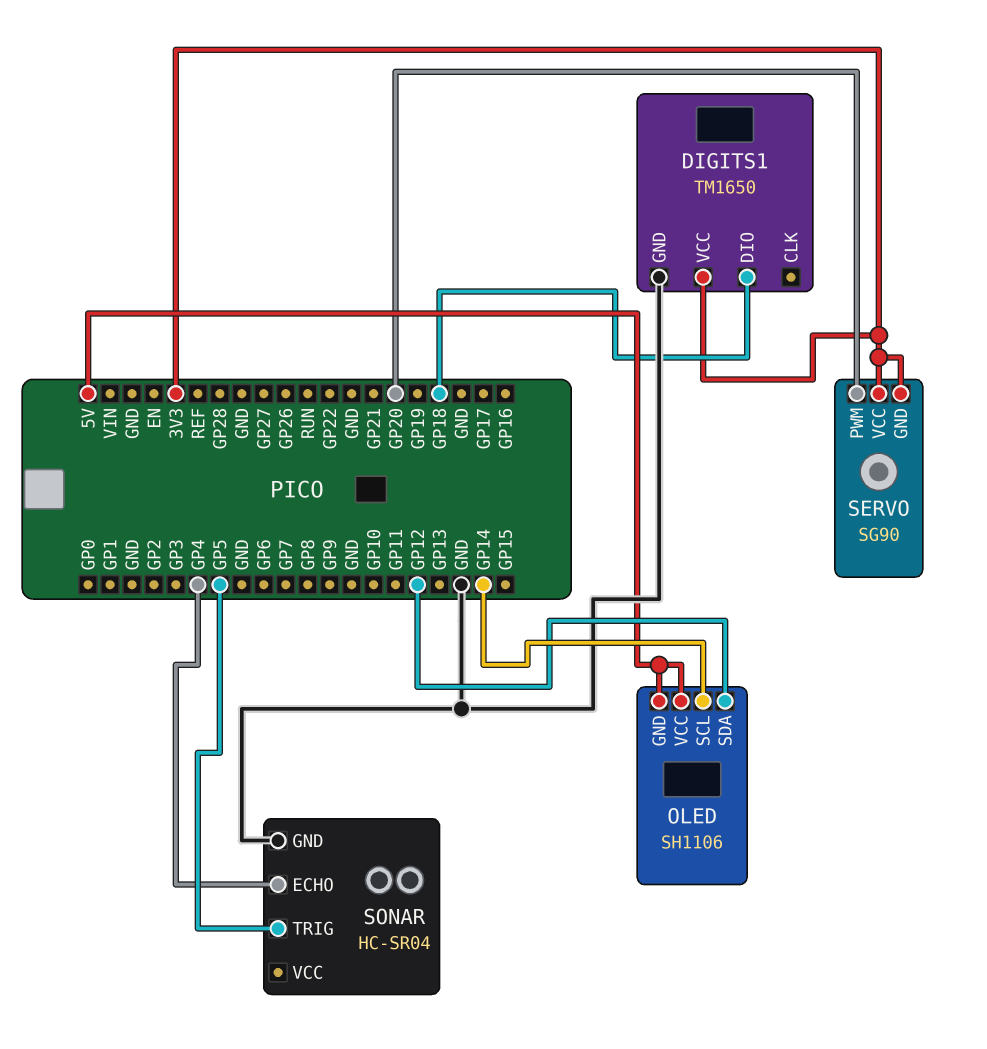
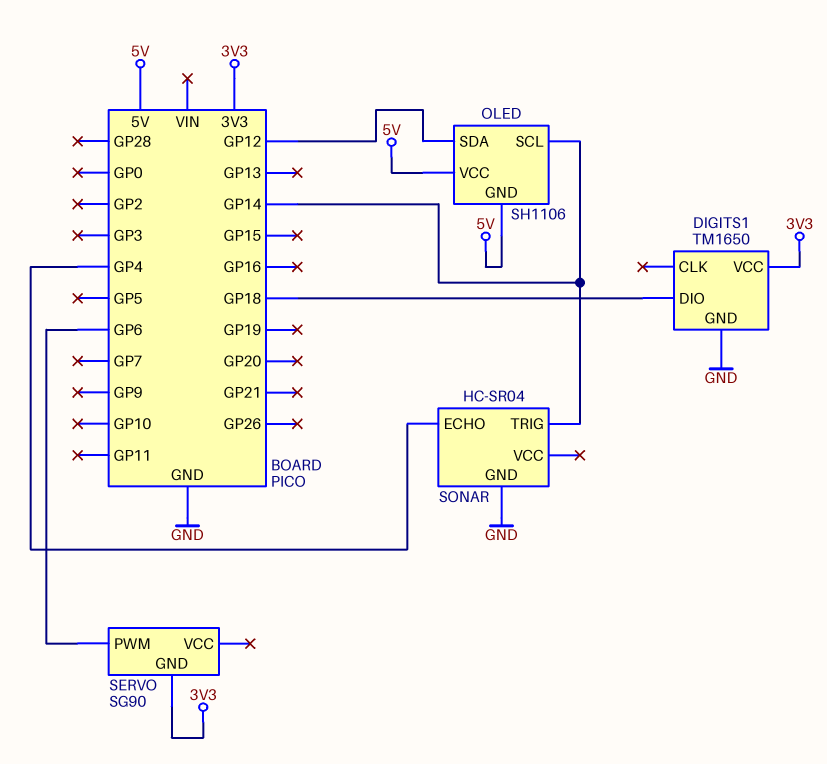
SERVO pin PWM: GP20 -> GP6
SERVO pin VCC: 3V3 -> none
SONAR pin TRIG: GP5 -> GP14

